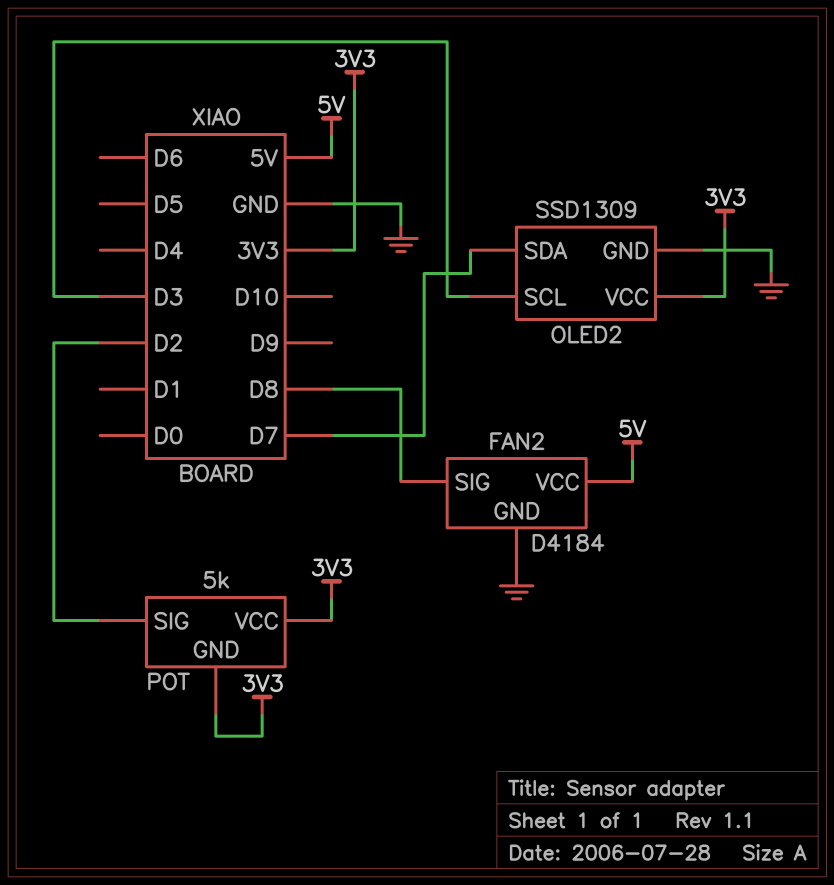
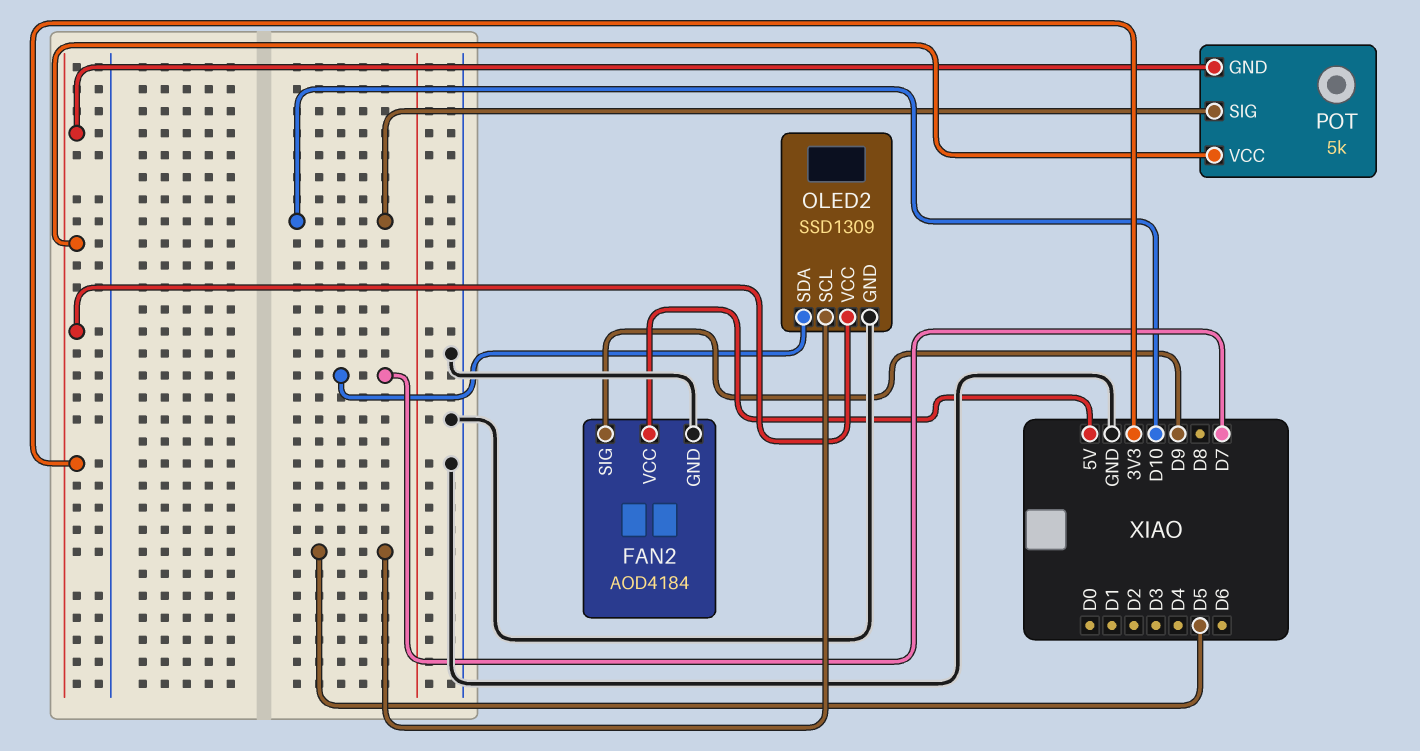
FAN2: D4184 -> AOD4184
FAN2 pin SIG: D8 -> D9
OLED2 pin SCL: D3 -> D5
POT pin SIG: D2 -> D10

